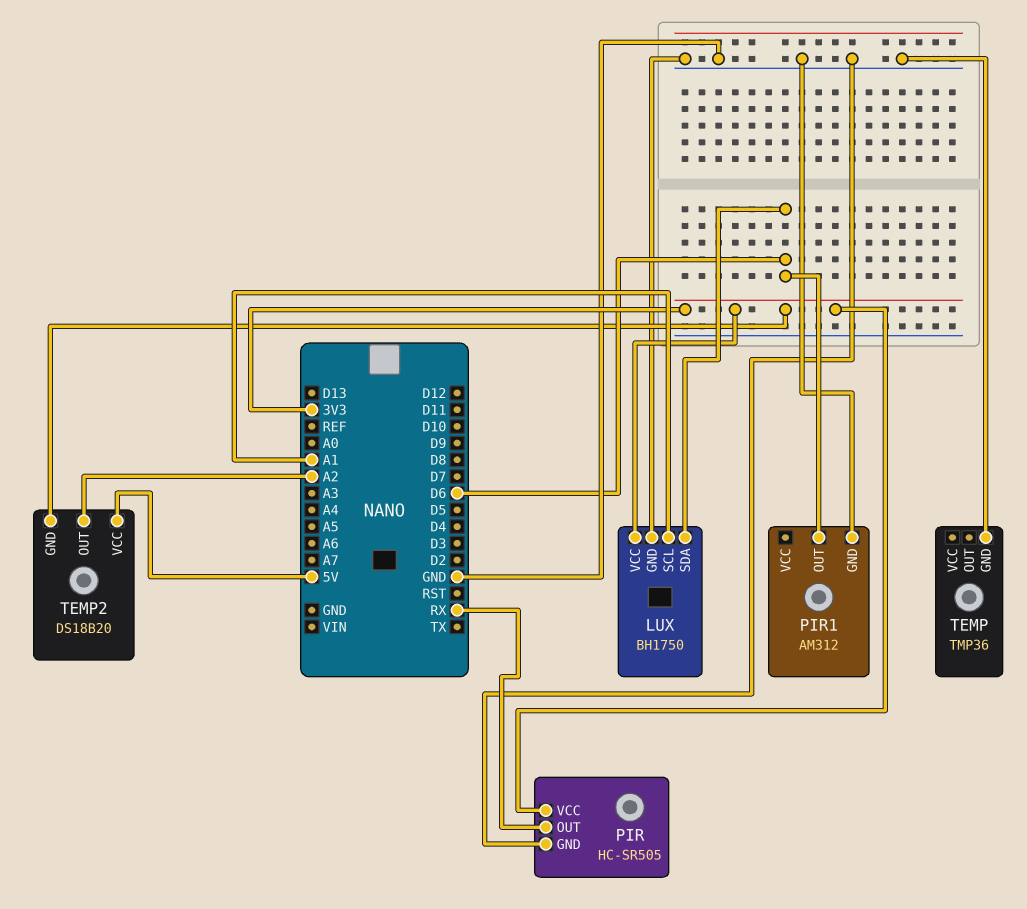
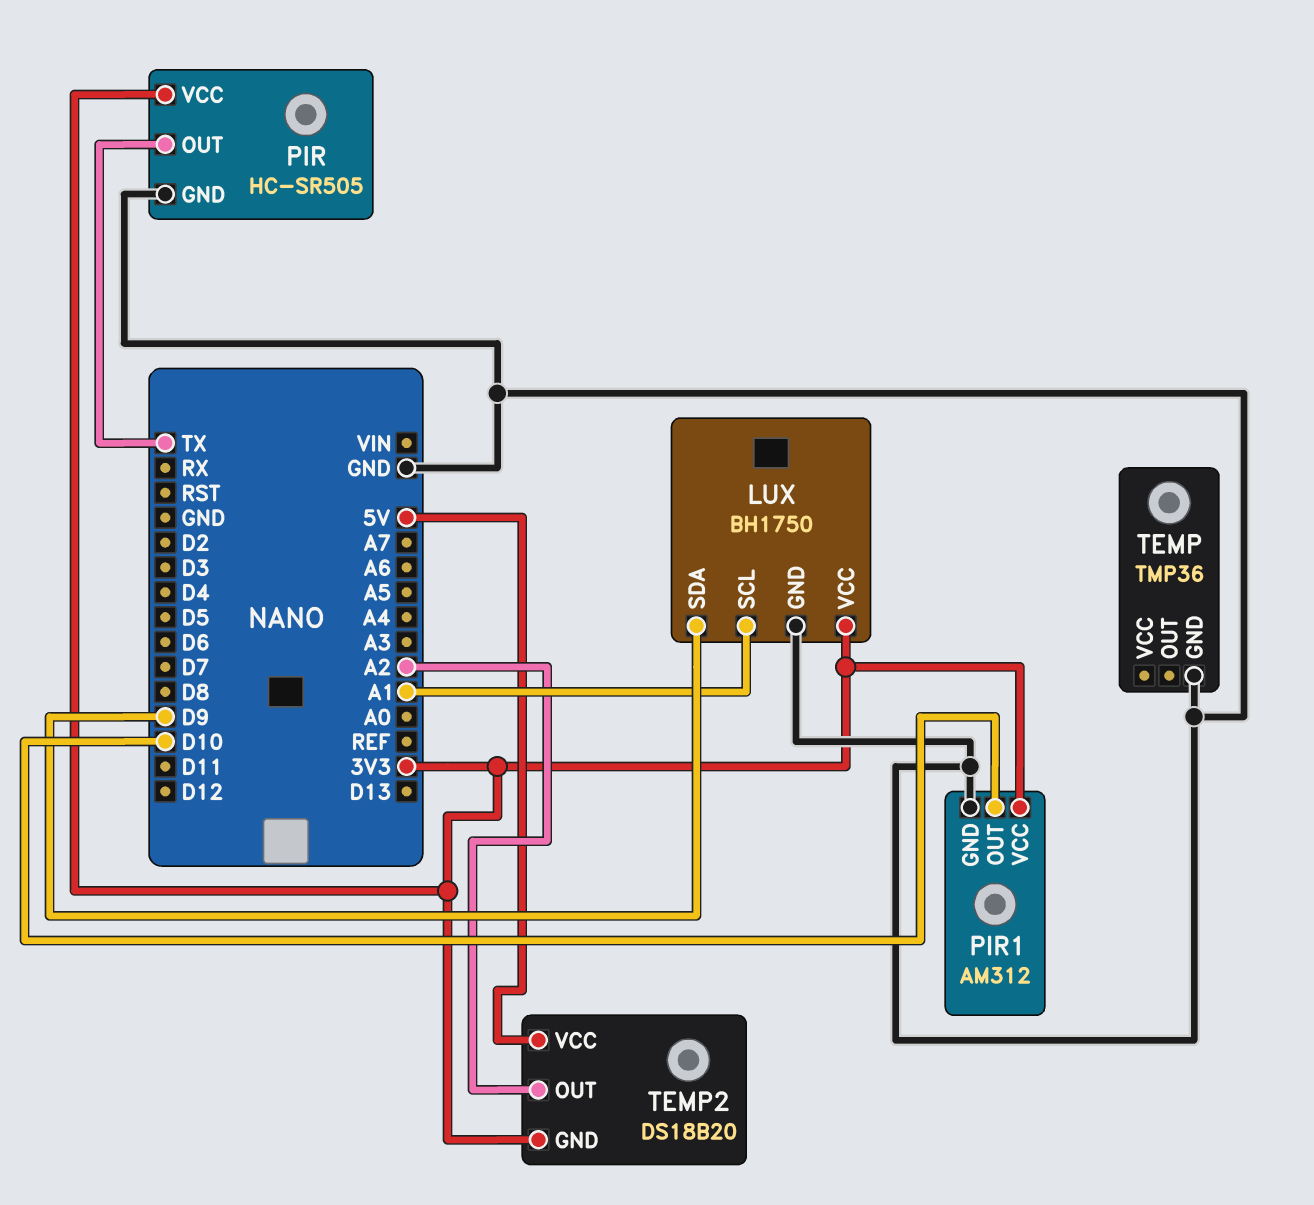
LUX pin SDA: D6 -> D9
PIR pin OUT: RX -> TX
PIR1 pin OUT: D6 -> D10
PIR1 pin VCC: none -> 3V3

